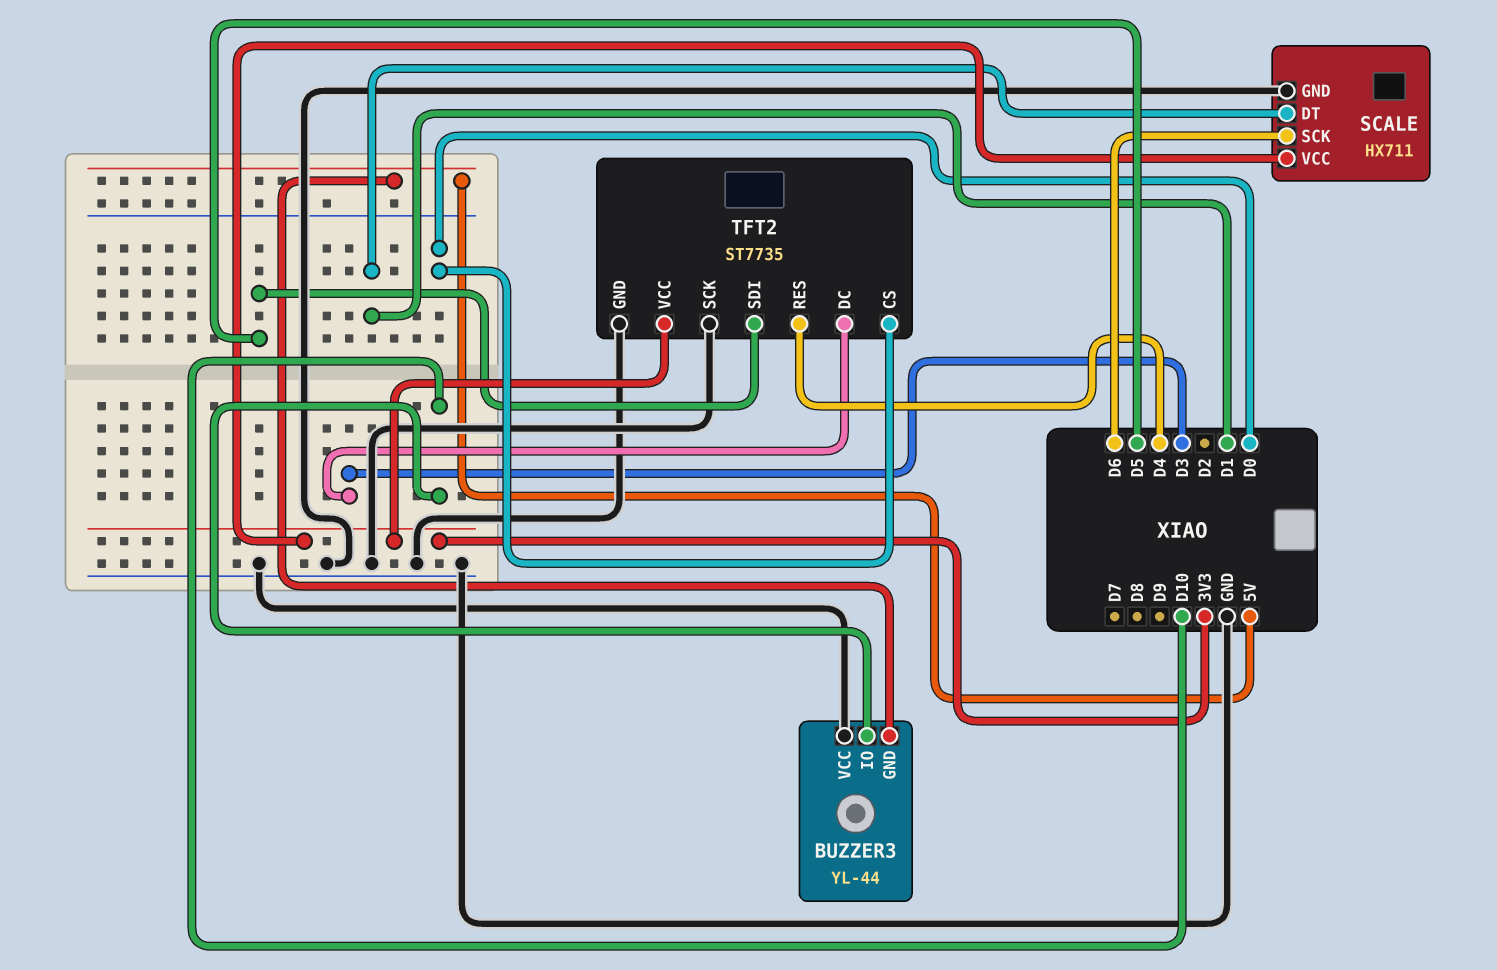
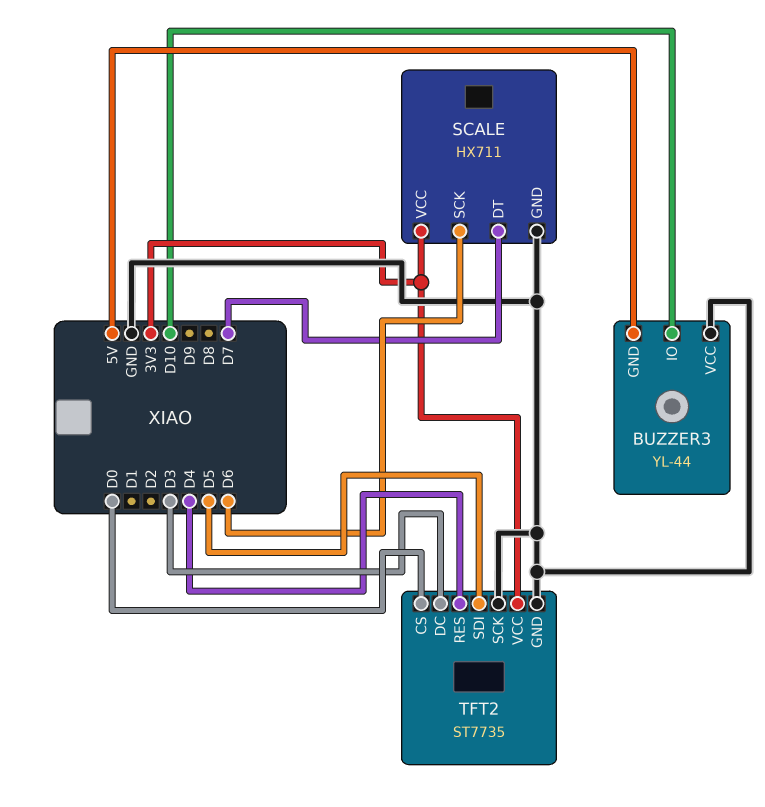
SCALE pin DT: D1 -> D7

